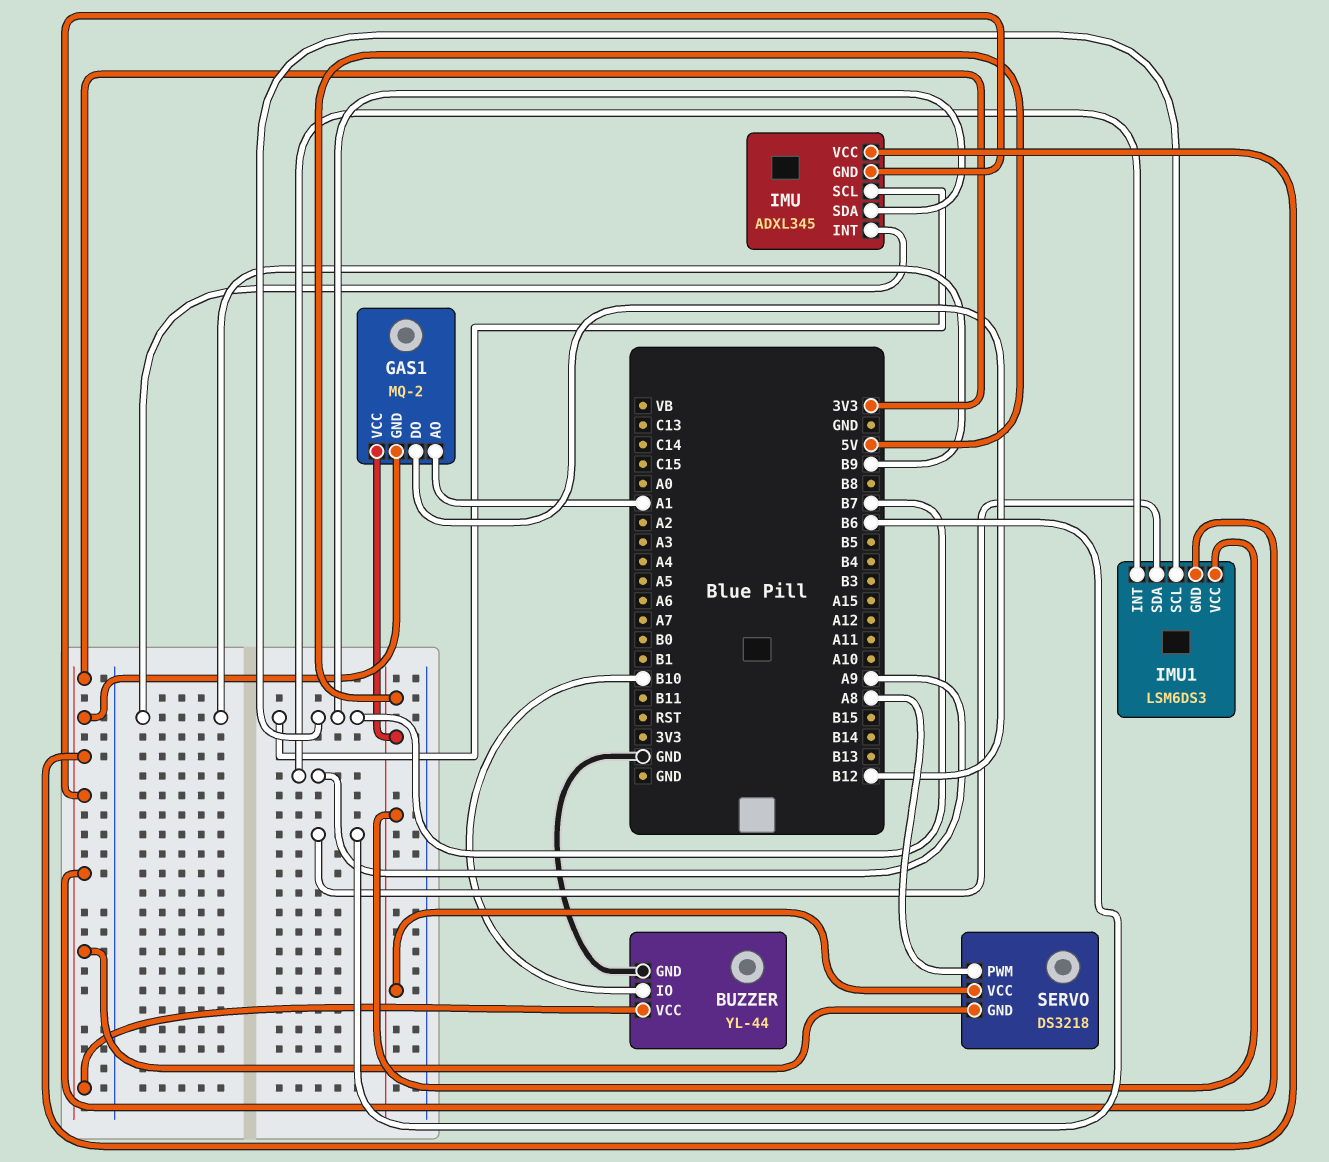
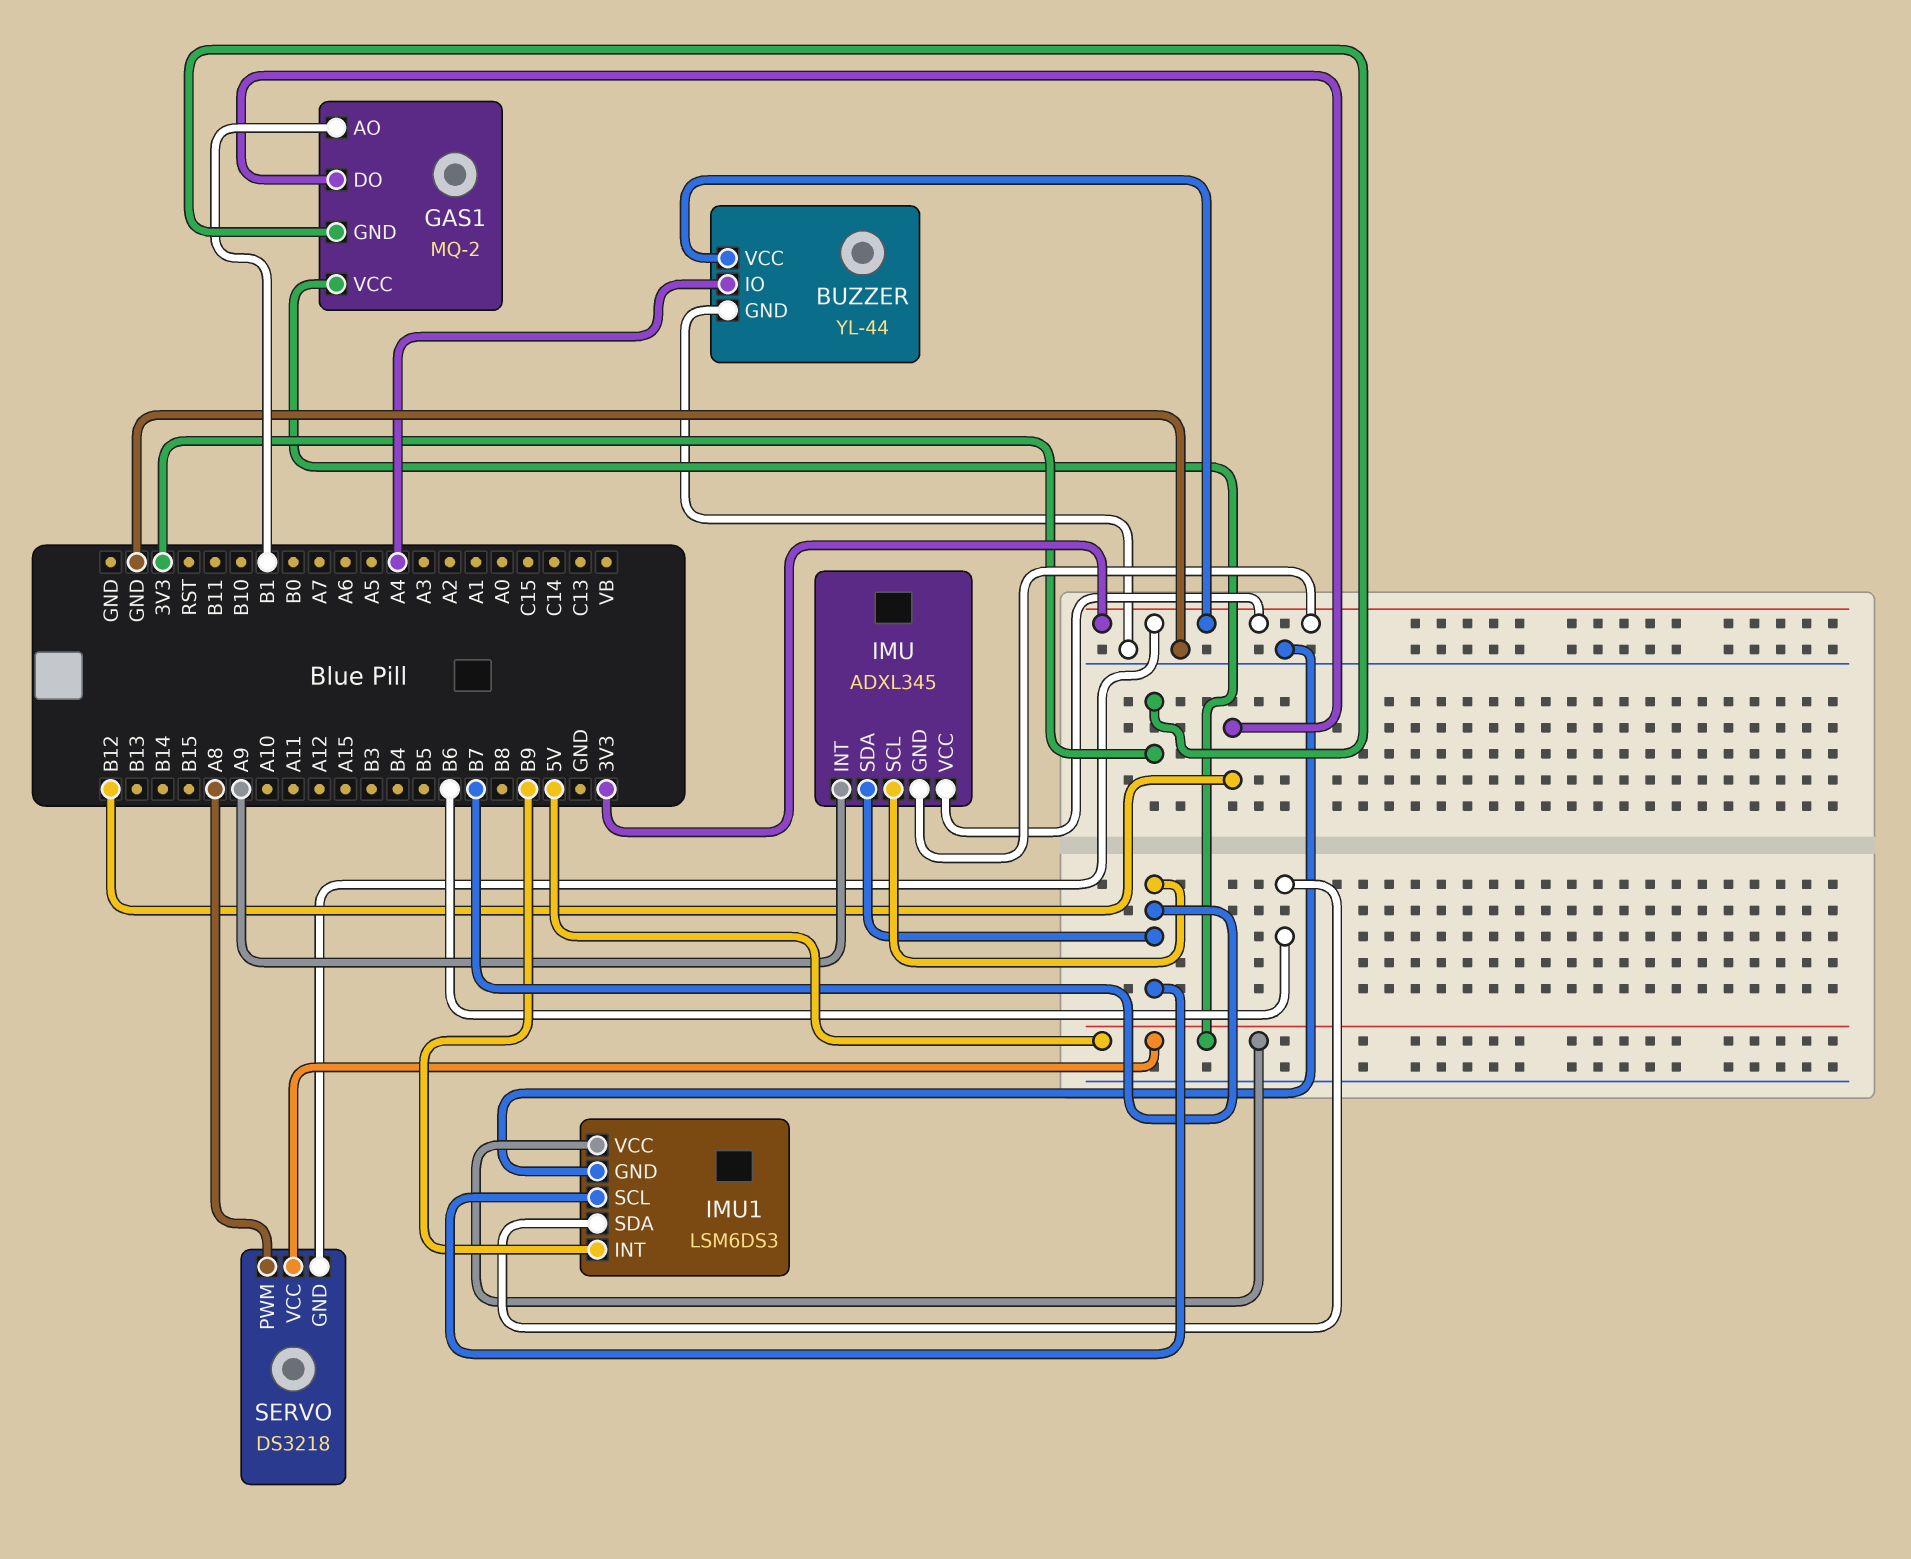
BUZZER pin IO: B10 -> A4
GAS1 pin AO: A1 -> B1
IMU pin INT: B9 -> A9
IMU1 pin GND: 3V3 -> GND
IMU1 pin INT: A9 -> B9

